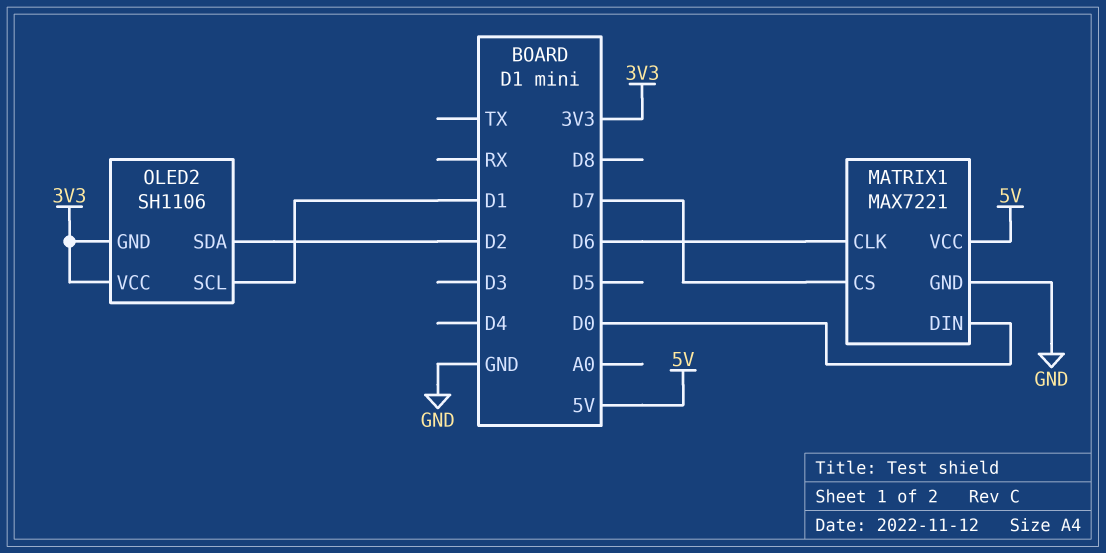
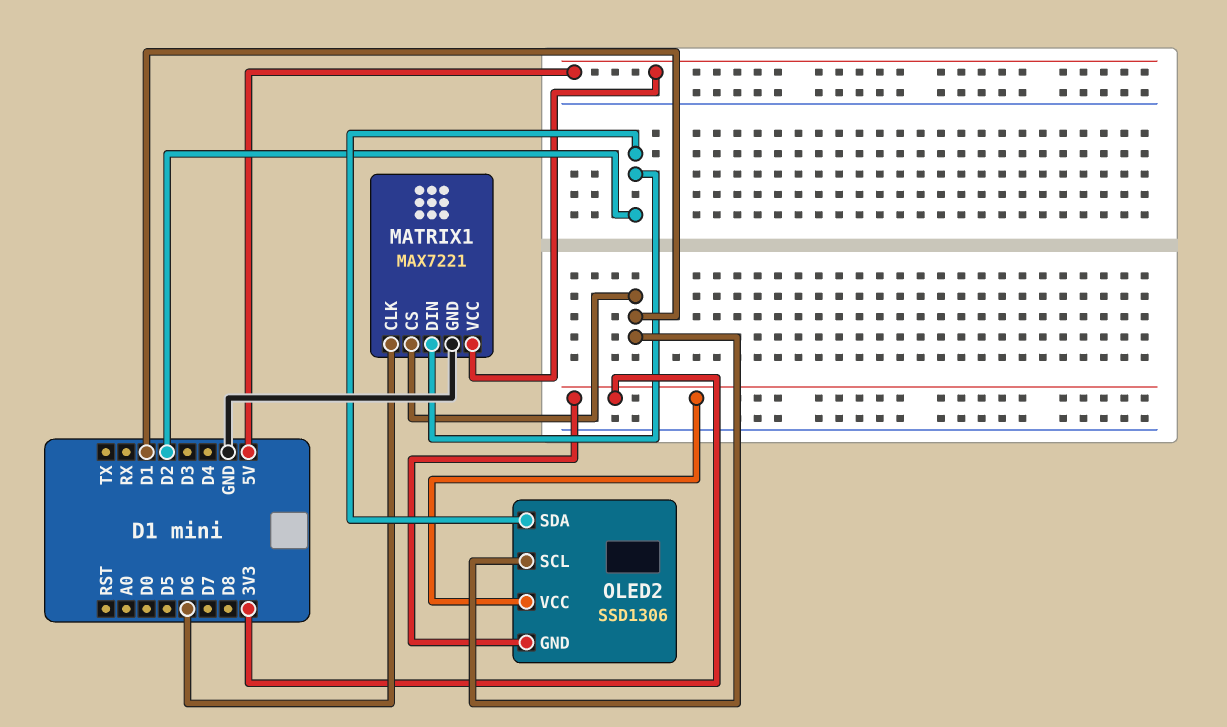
MATRIX1 pin CS: D7 -> D1
MATRIX1 pin DIN: D0 -> D2
OLED2: SH1106 -> SSD1306

